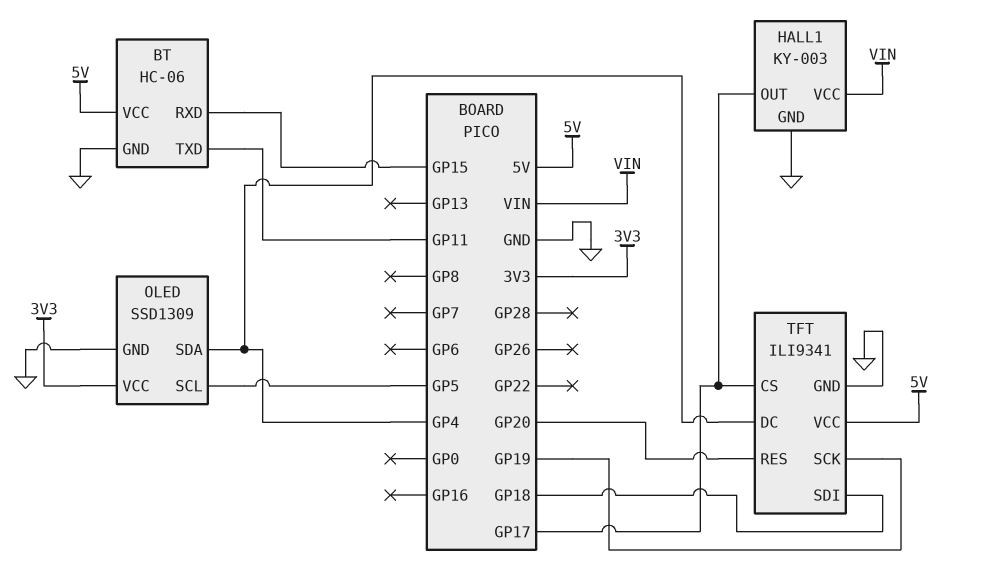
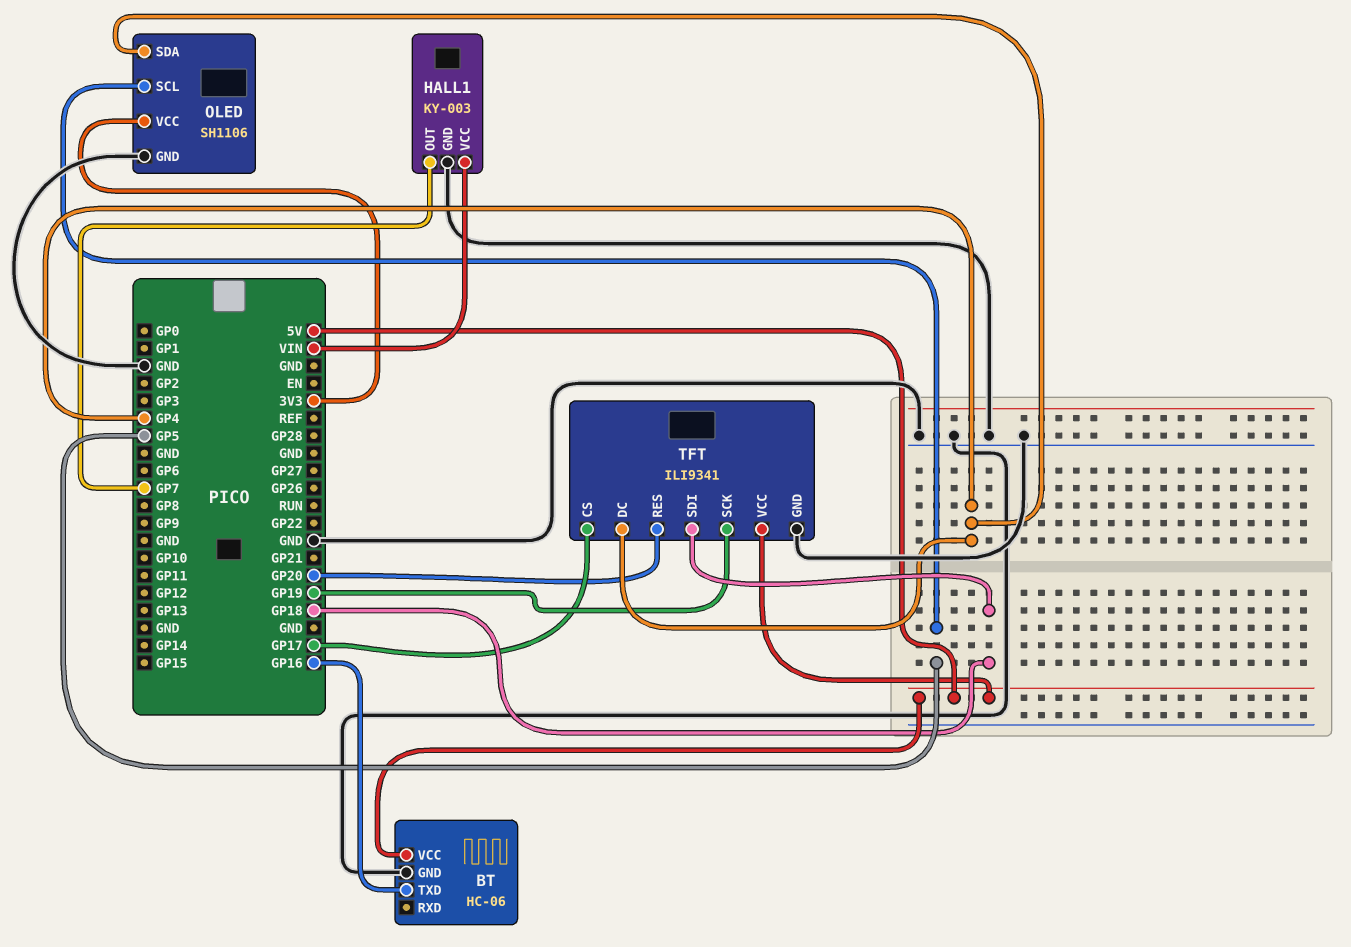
BT pin RXD: GP15 -> none
BT pin TXD: GP11 -> GP16
HALL1 pin OUT: GP17 -> GP7
OLED: SSD1309 -> SH1106

